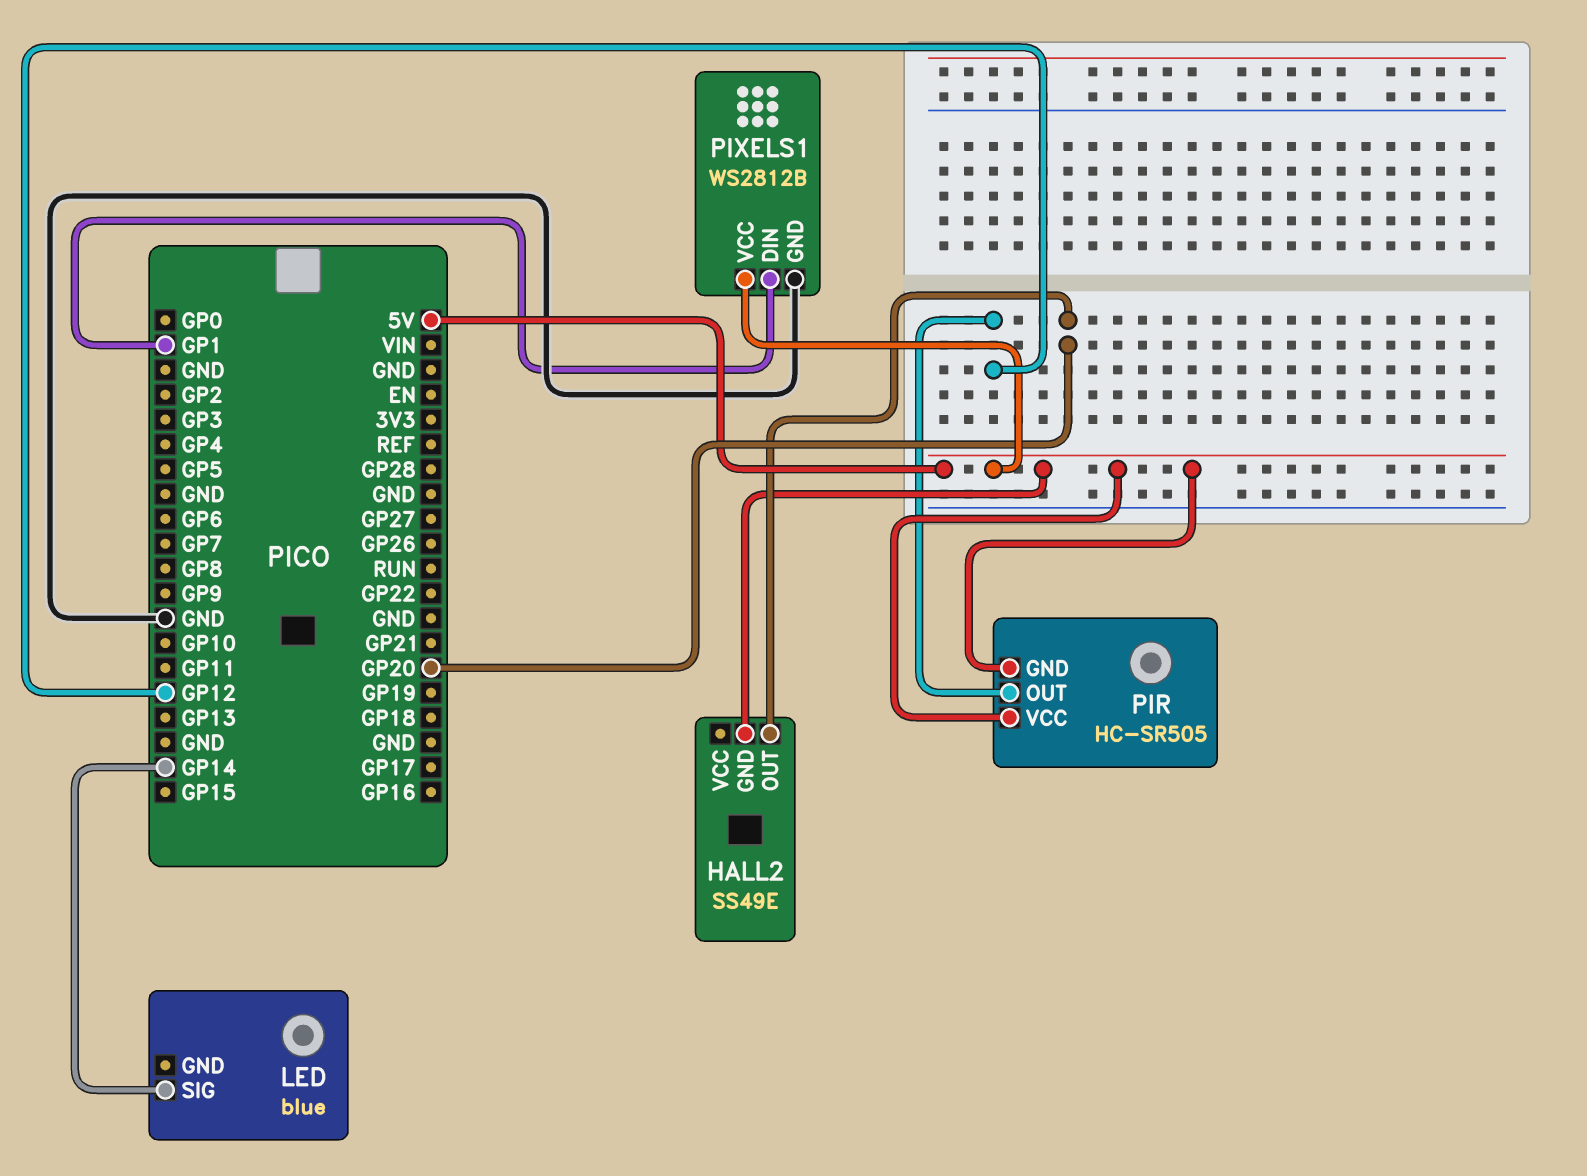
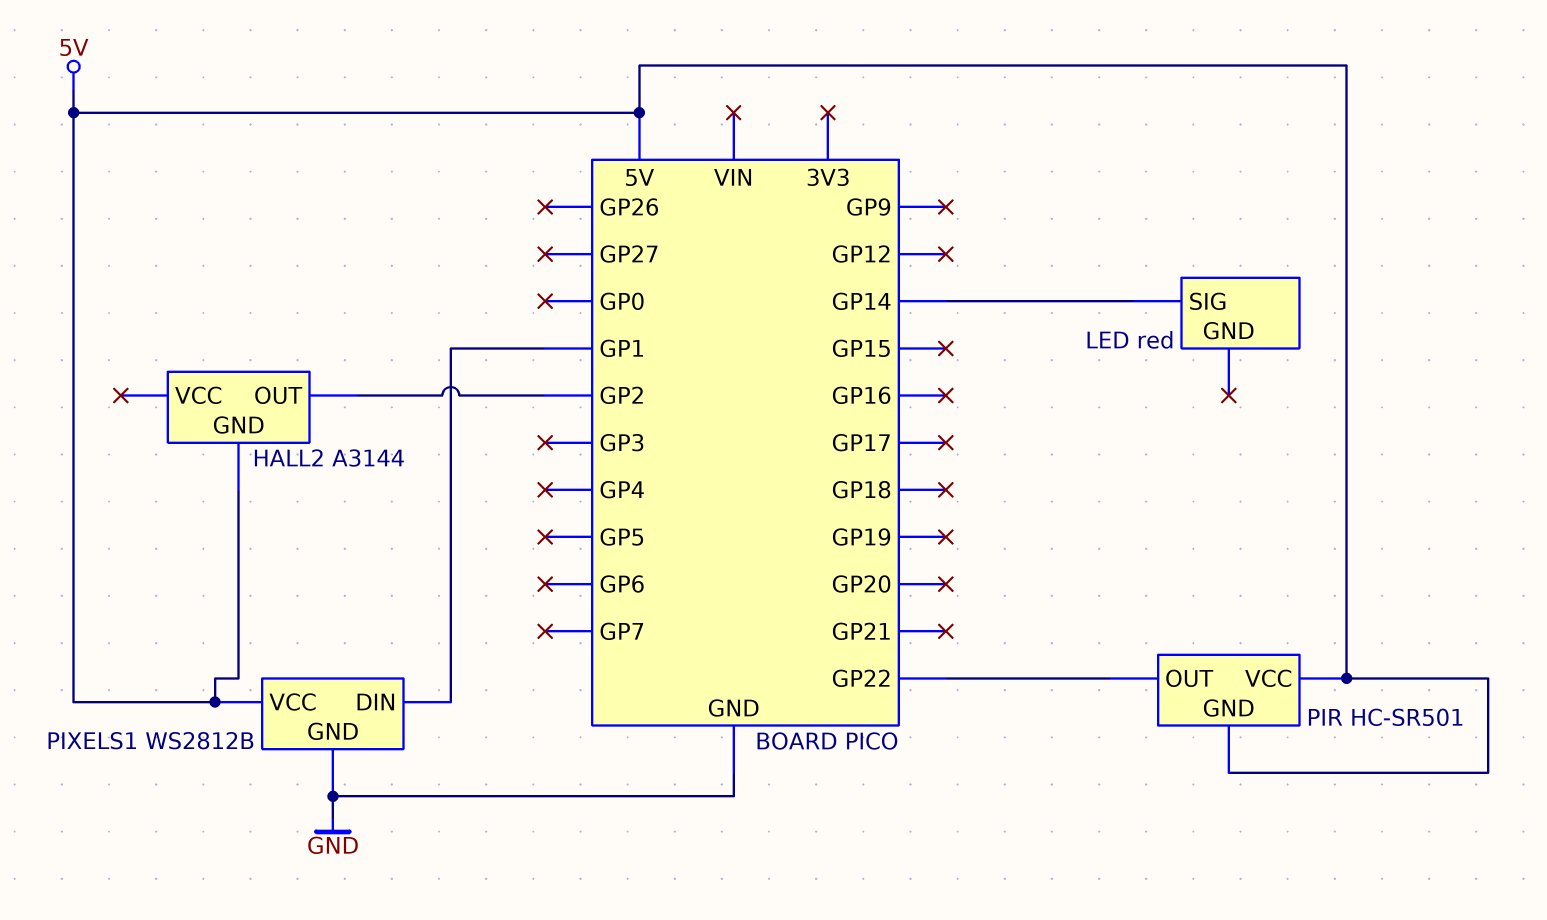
HALL2: SS49E -> A3144
HALL2 pin OUT: GP20 -> GP2
LED: blue -> red
PIR: HC-SR505 -> HC-SR501
PIR pin OUT: GP12 -> GP22

